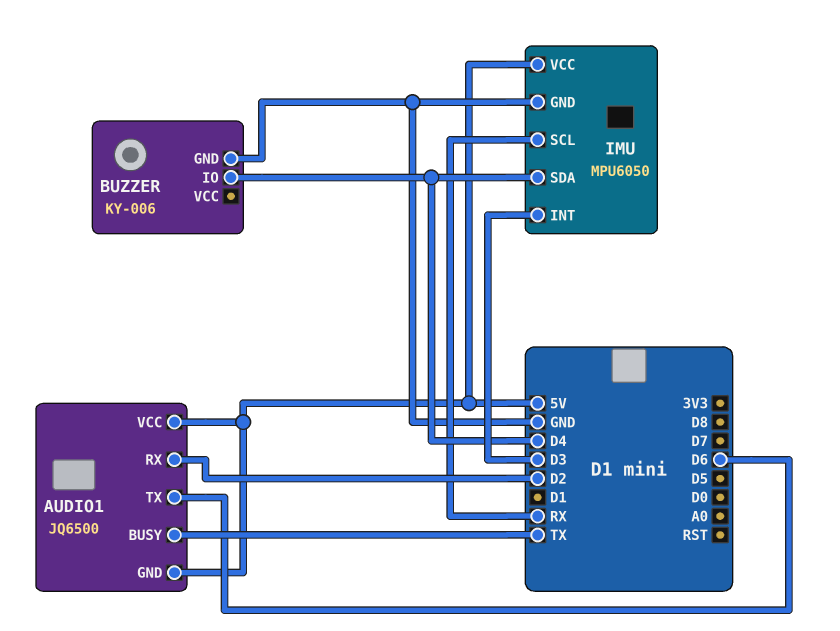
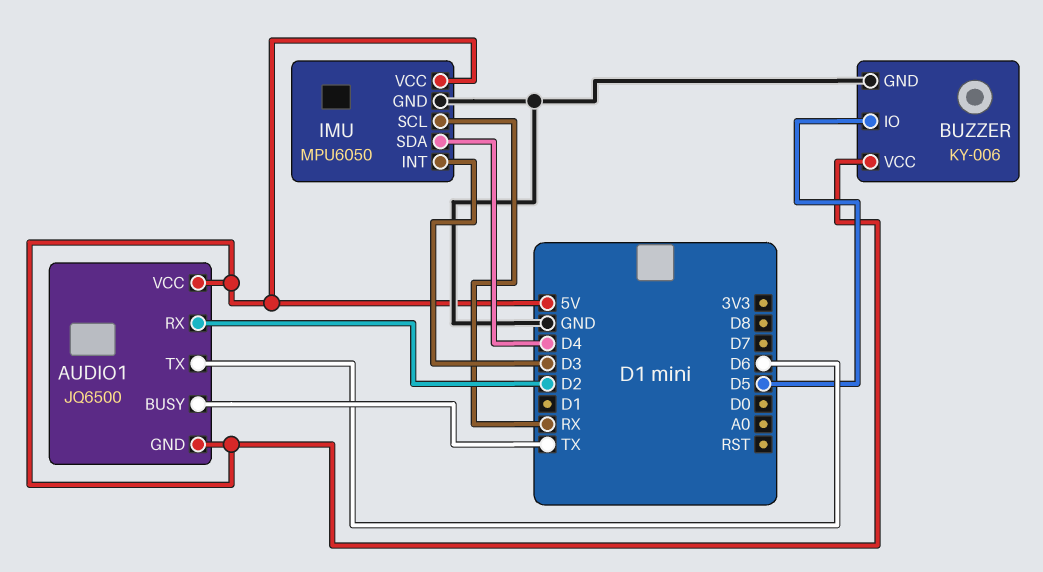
BUZZER pin IO: D4 -> D5
BUZZER pin VCC: none -> 5V

